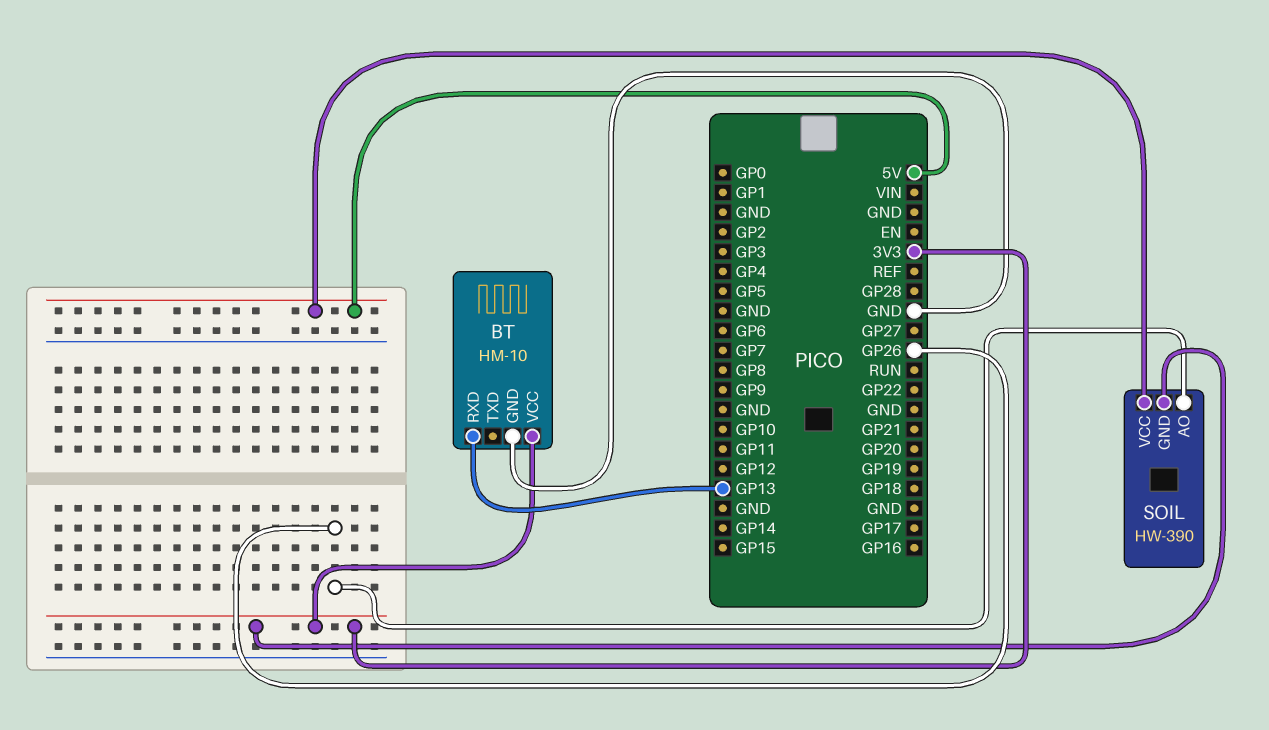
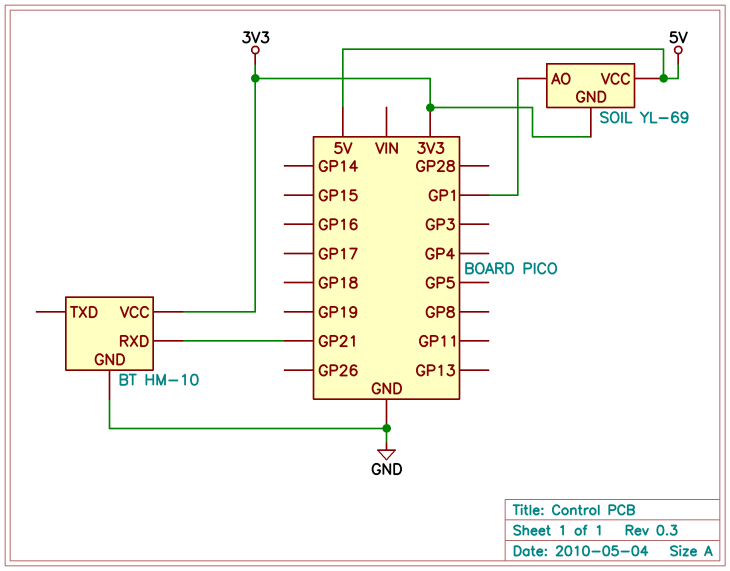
BT pin RXD: GP13 -> GP21
SOIL: HW-390 -> YL-69
SOIL pin AO: GP26 -> GP1

